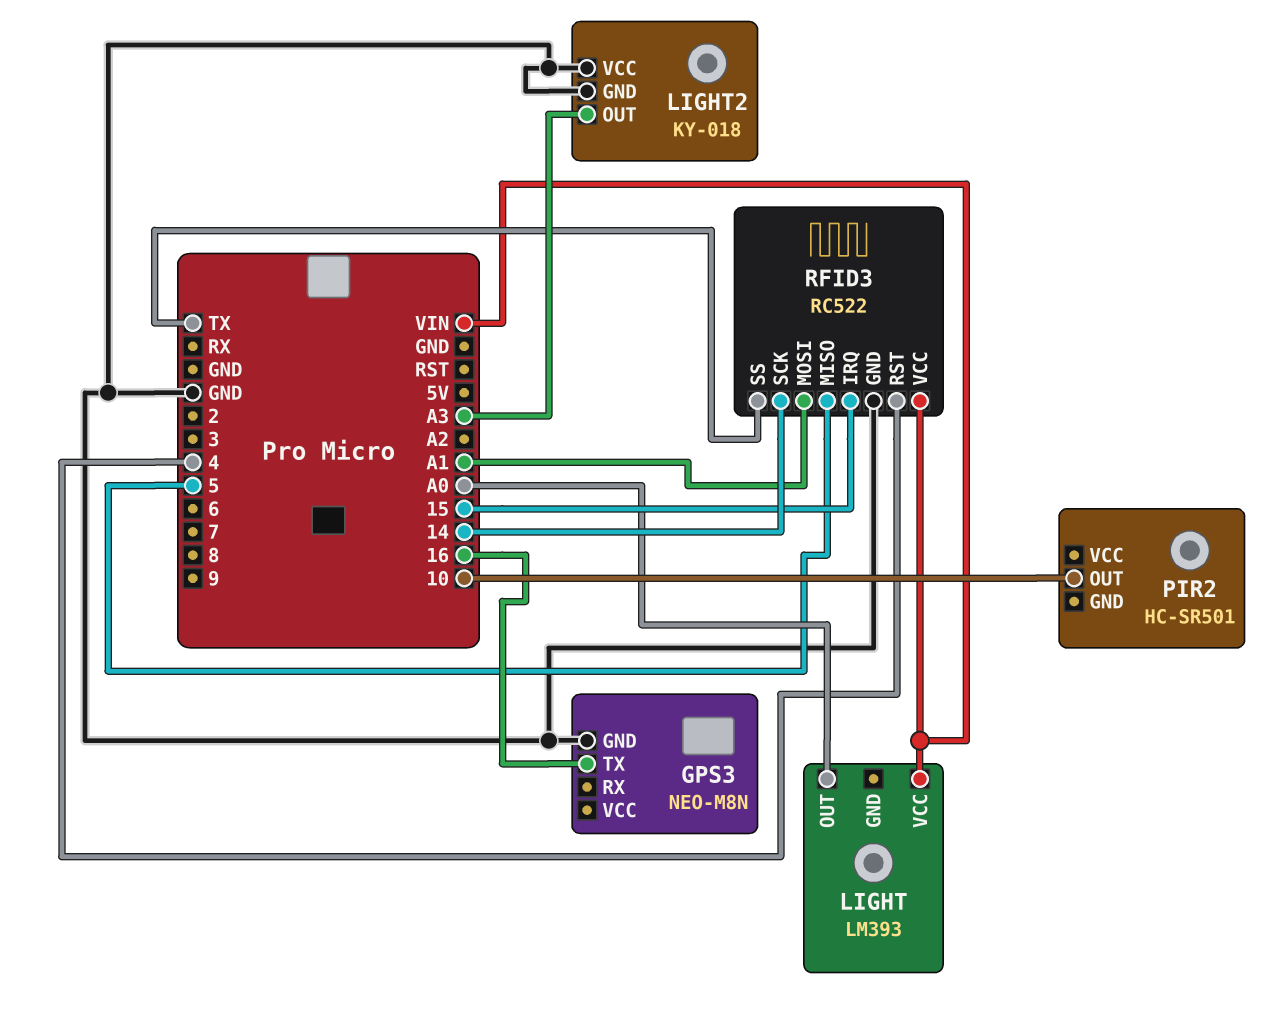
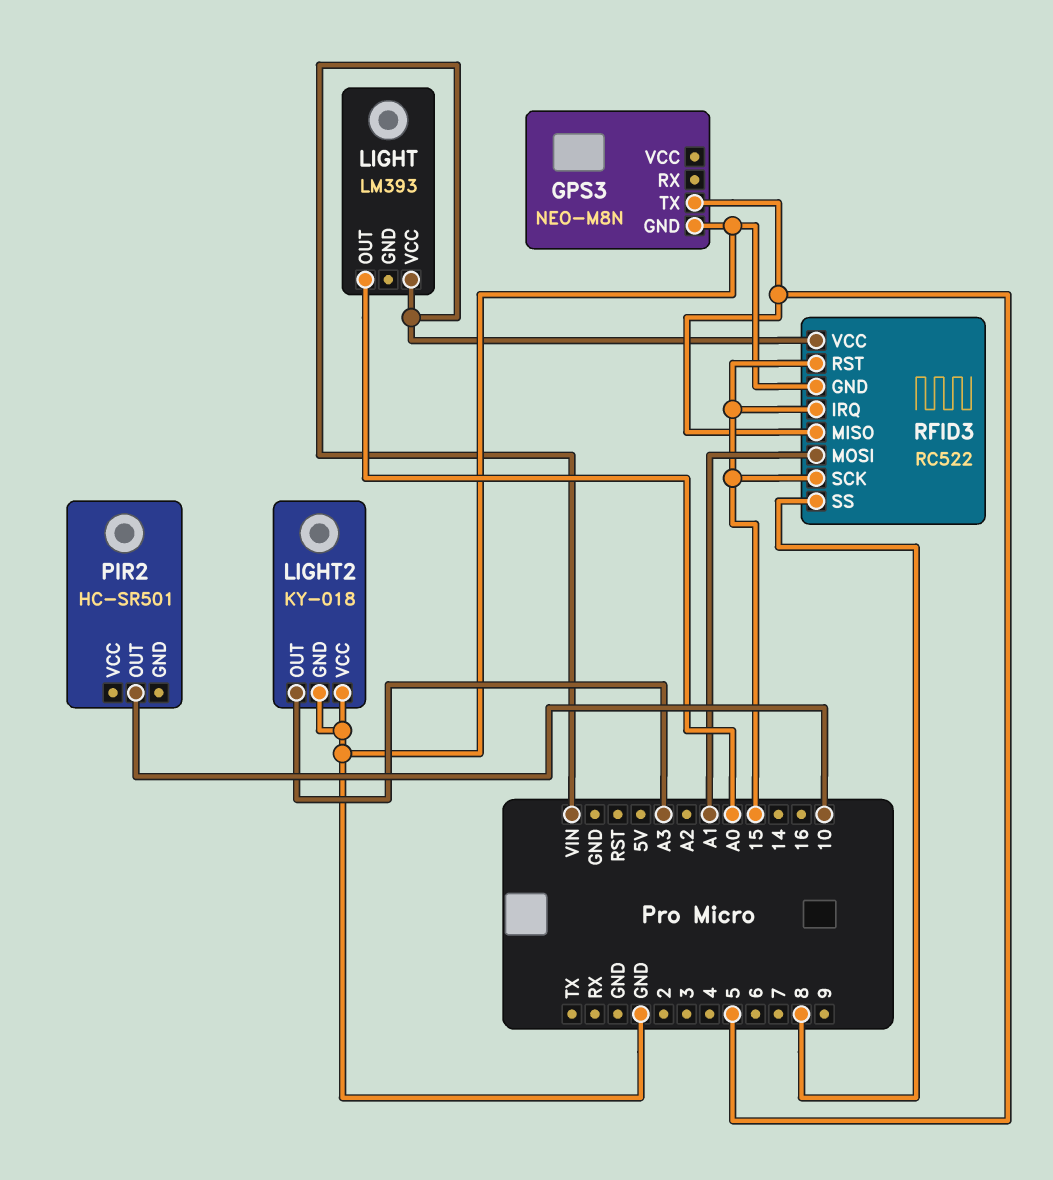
GPS3 pin TX: 16 -> 5
RFID3 pin RST: 4 -> 15
RFID3 pin SCK: 14 -> 15
RFID3 pin SS: TX -> 8

